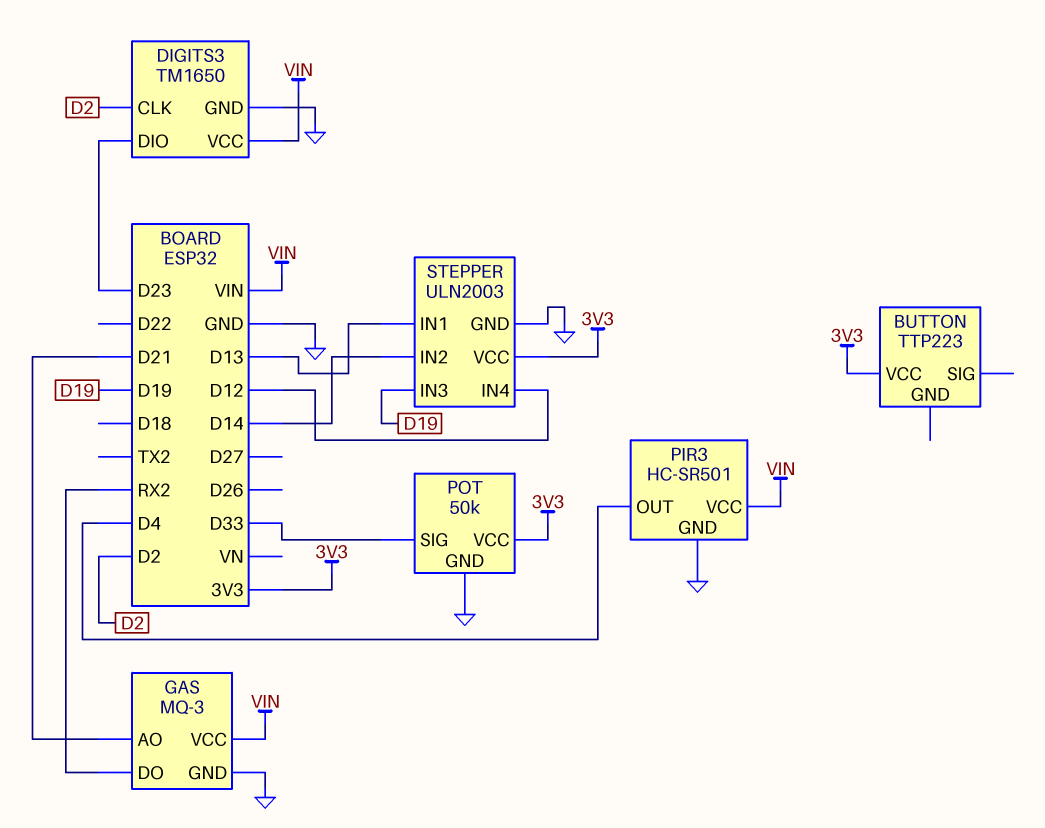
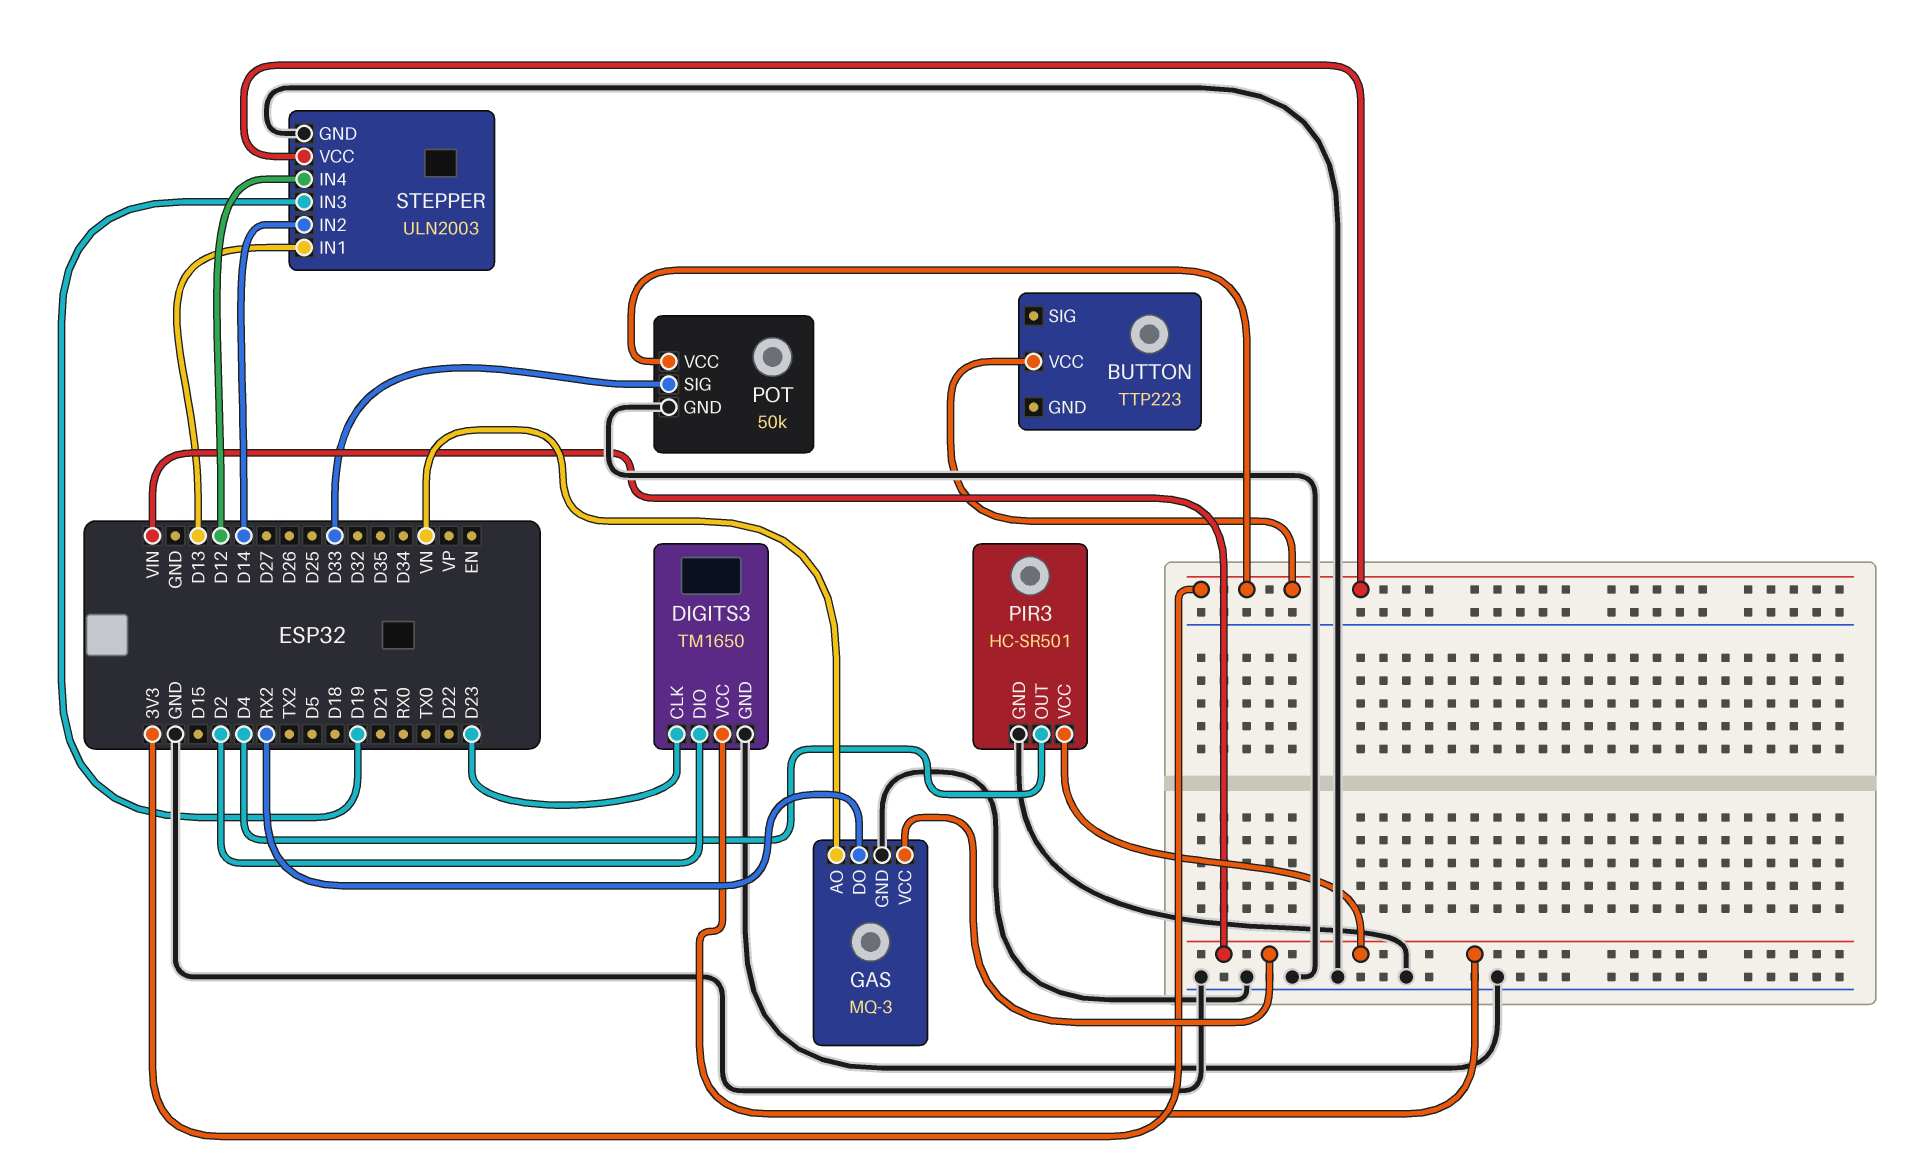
DIGITS3 pin CLK: D2 -> D23
DIGITS3 pin DIO: D23 -> D2
GAS pin AO: D21 -> VN

